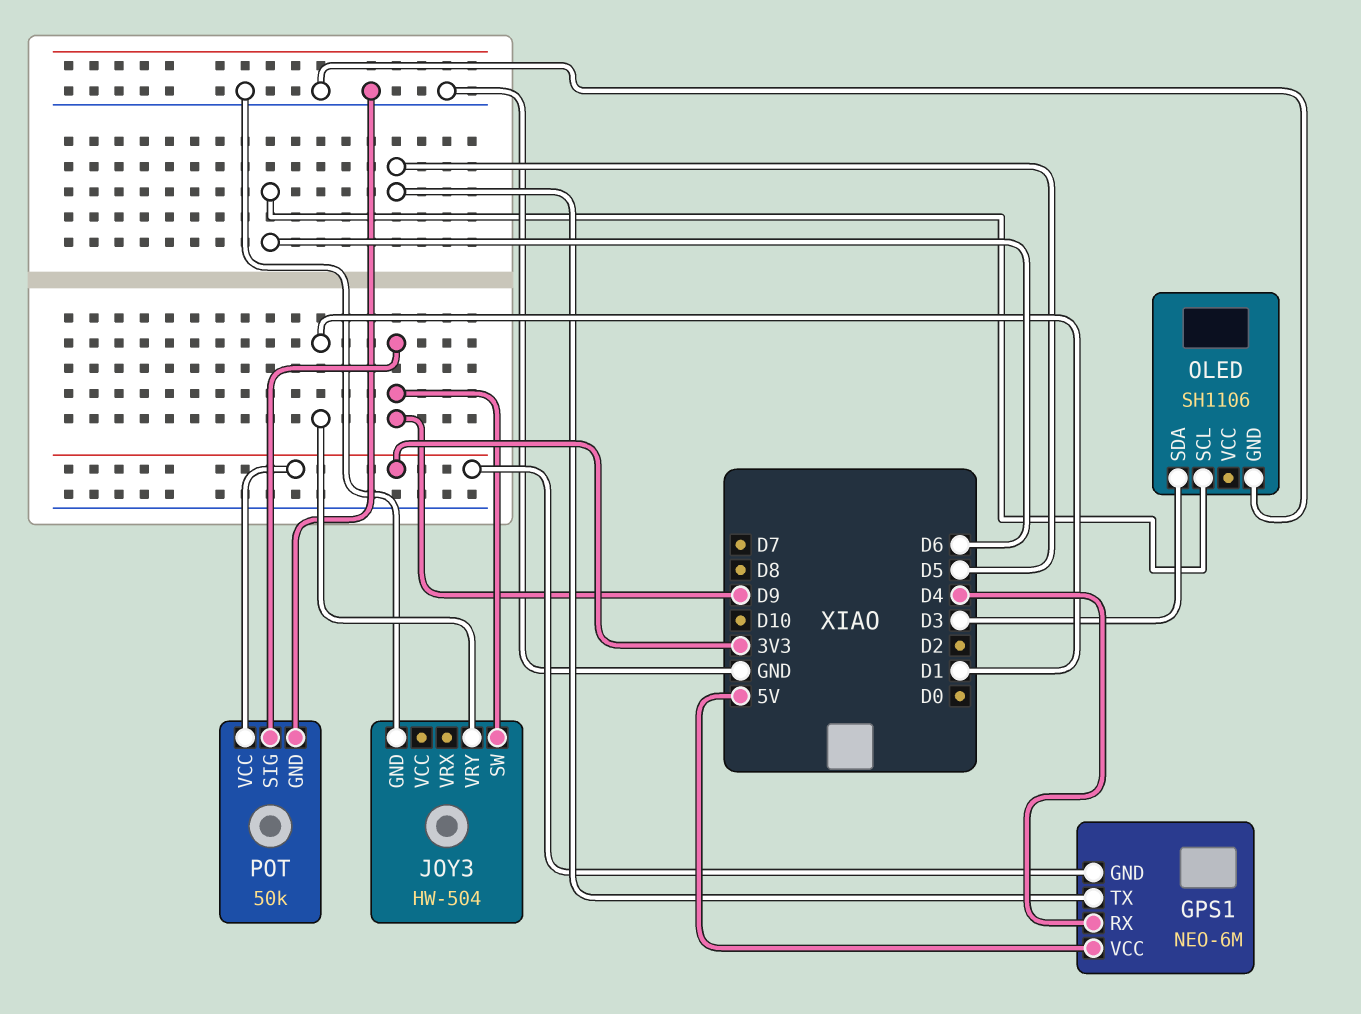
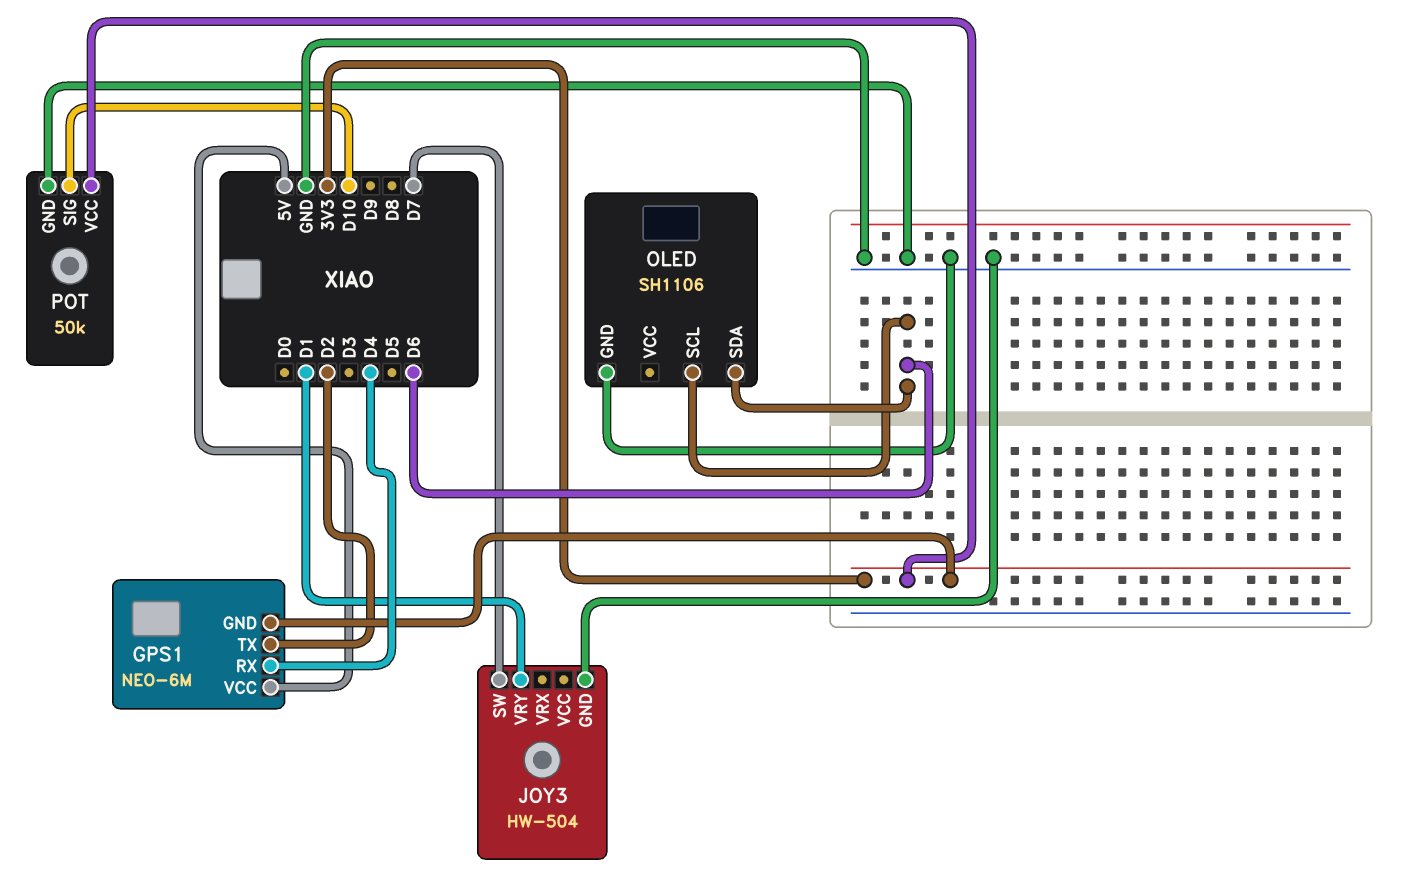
GPS1 pin TX: D5 -> D2
JOY3 pin SW: D9 -> D7
OLED pin SDA: D3 -> D6
POT pin SIG: D9 -> D10

